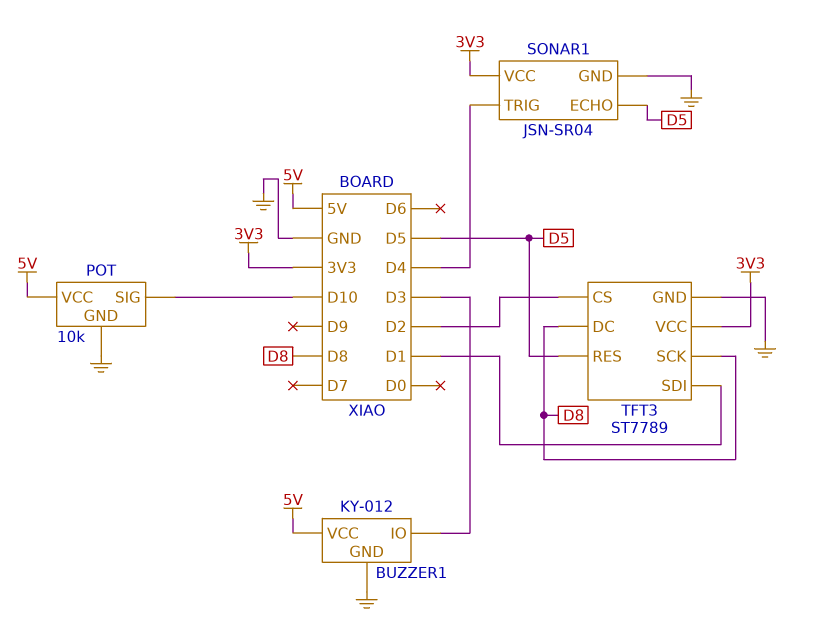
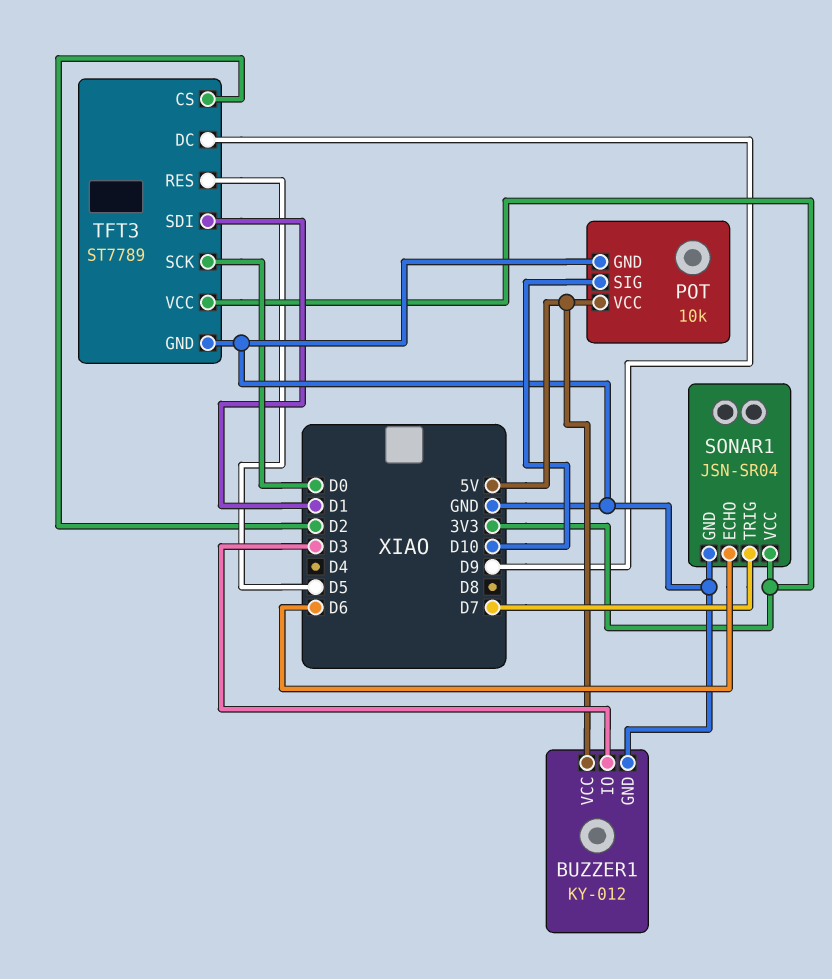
SONAR1 pin ECHO: D5 -> D6
SONAR1 pin TRIG: D4 -> D7
TFT3 pin DC: D8 -> D9
TFT3 pin SCK: D8 -> D0

